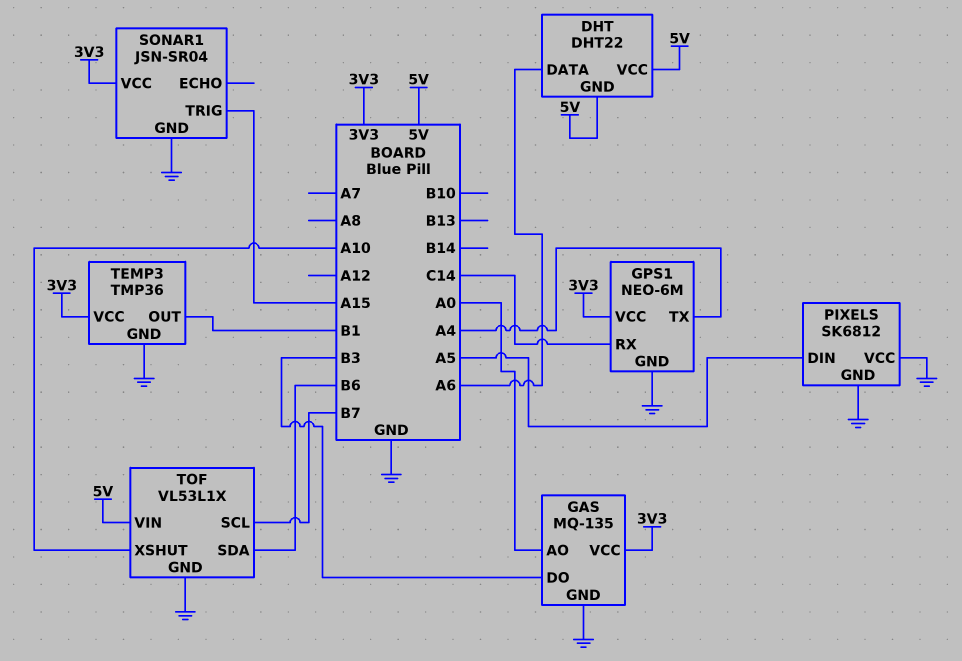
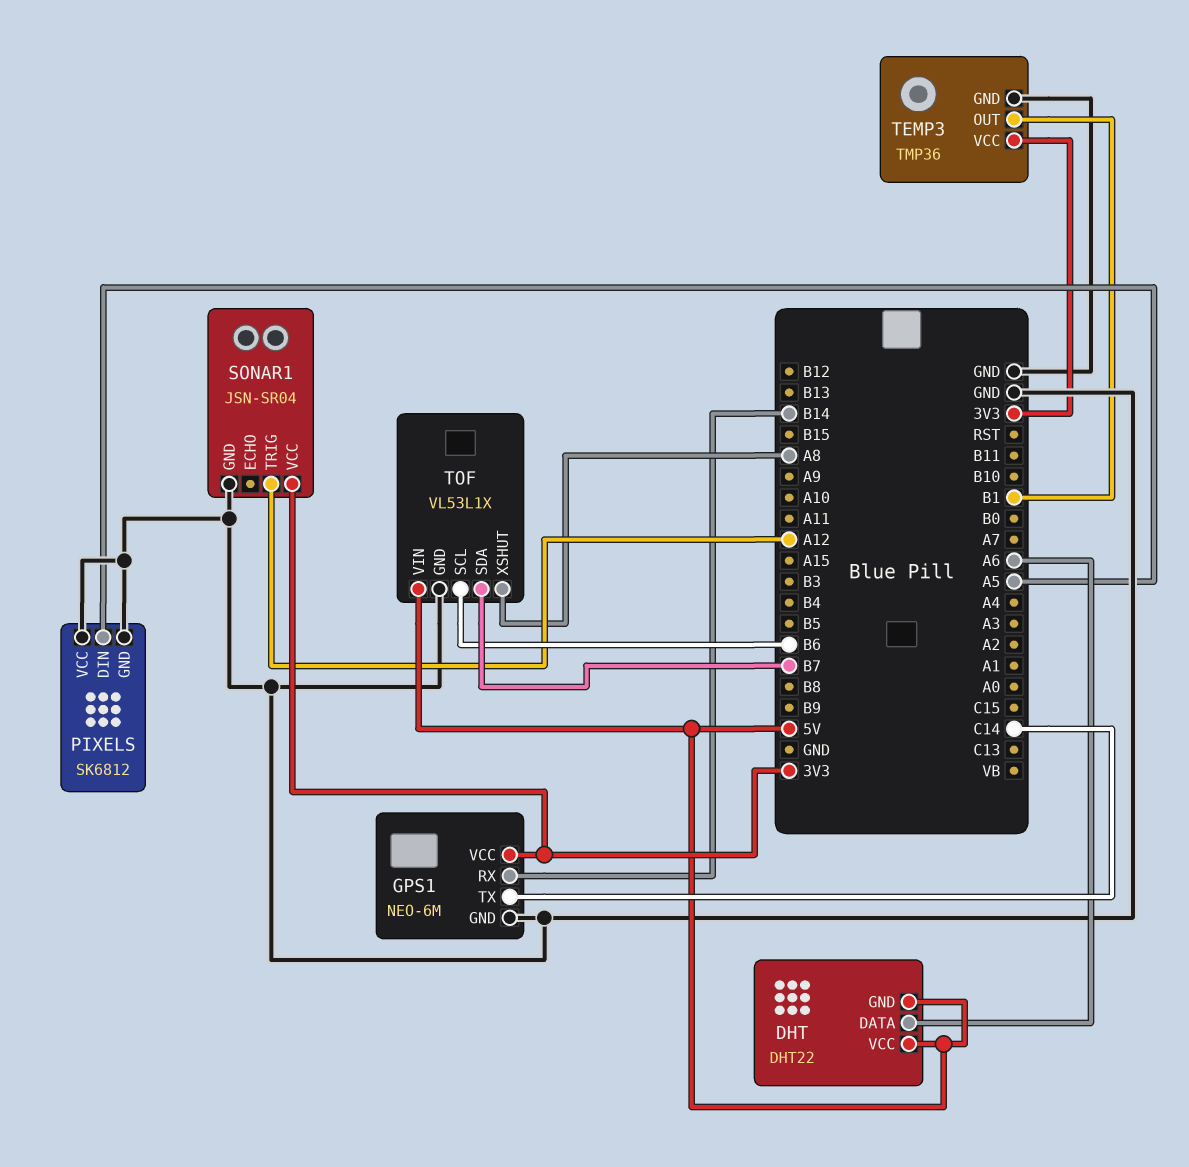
GAS: MQ-135 -> none
GAS pin AO: A0 -> none
GAS pin DO: B3 -> none
GAS pin GND: GND -> none
GAS pin VCC: 3V3 -> none
GPS1 pin RX: C14 -> B14
GPS1 pin TX: A4 -> C14
SONAR1 pin TRIG: A15 -> A12
TOF pin SCL: B7 -> B6
TOF pin SDA: B6 -> B7
TOF pin XSHUT: A10 -> A8

